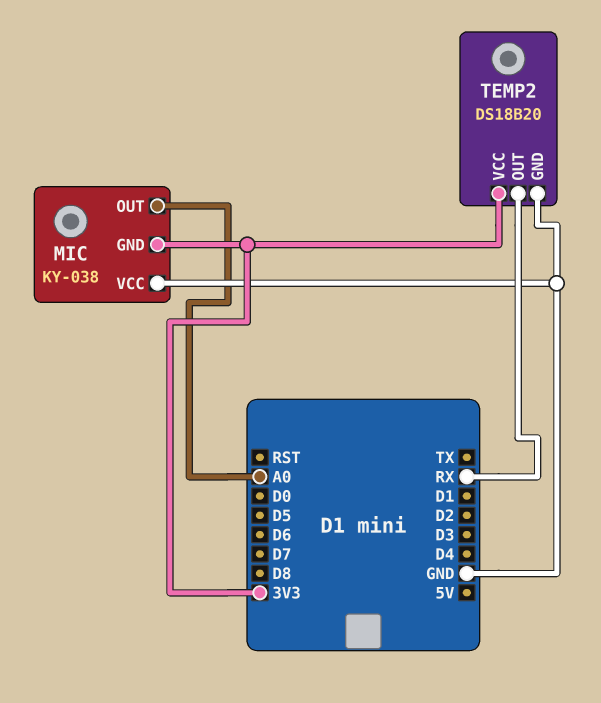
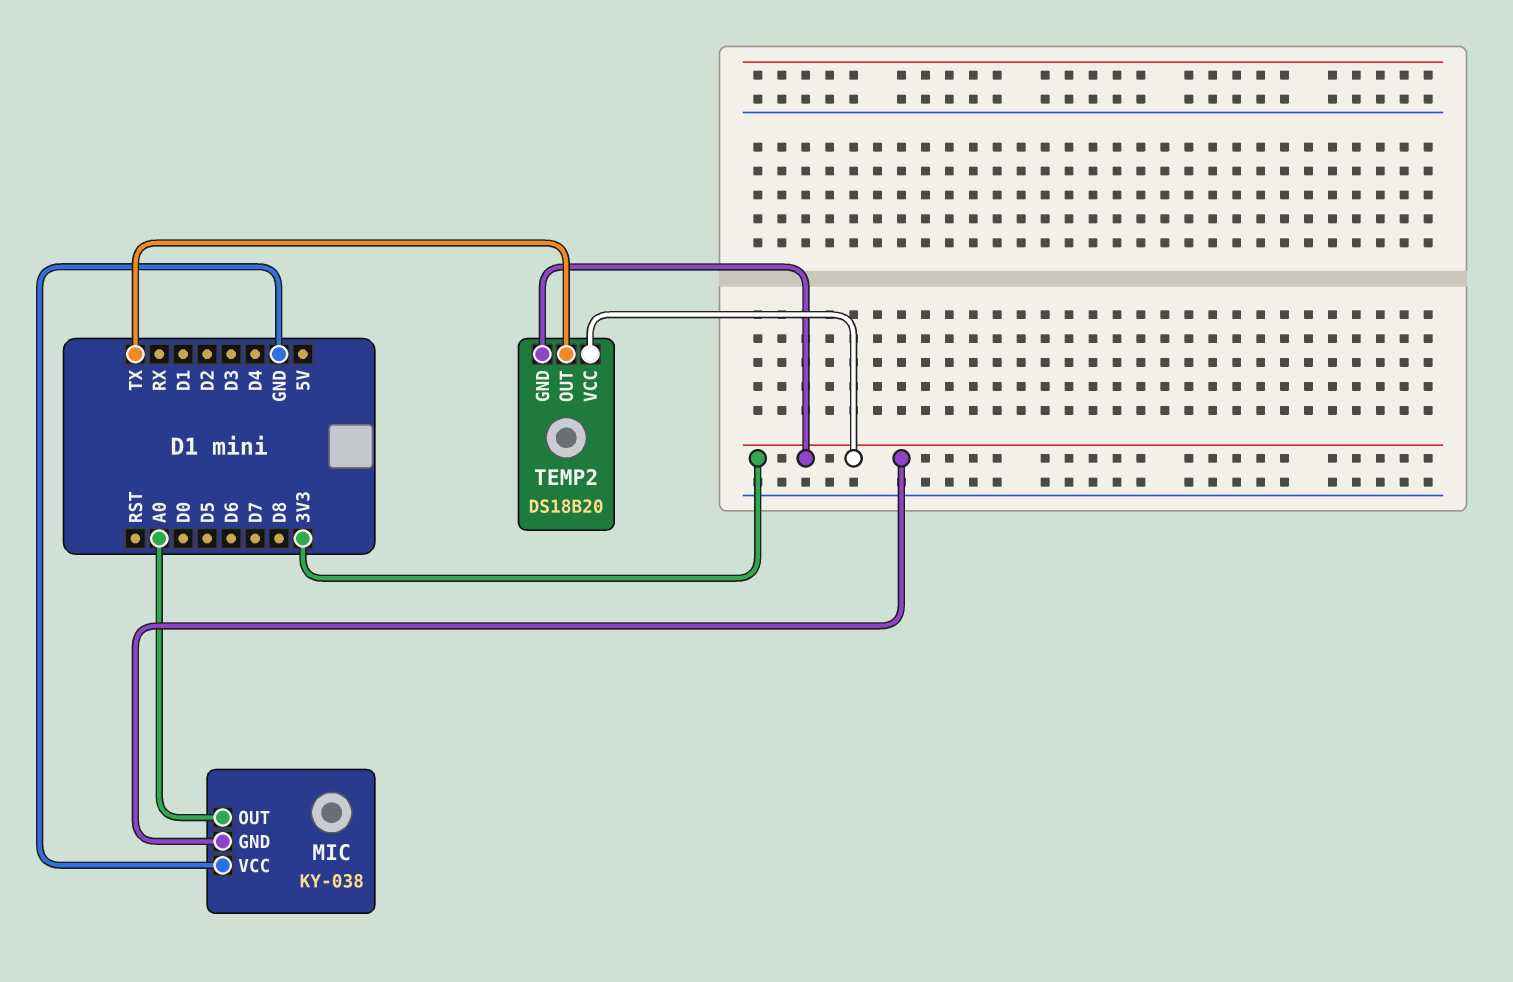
TEMP2 pin GND: GND -> 3V3
TEMP2 pin OUT: RX -> TX

